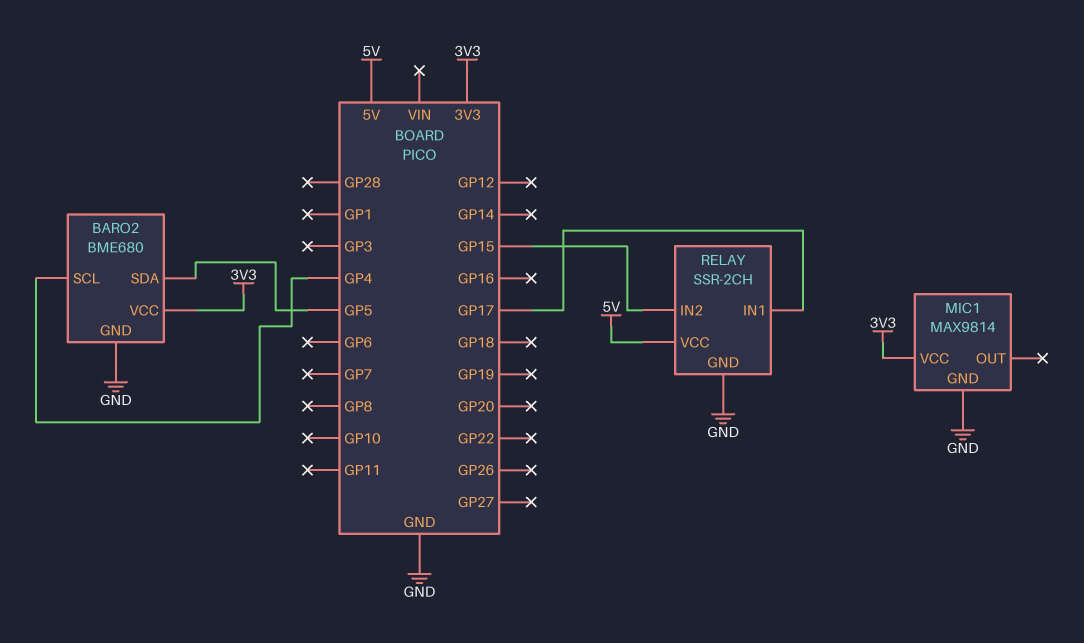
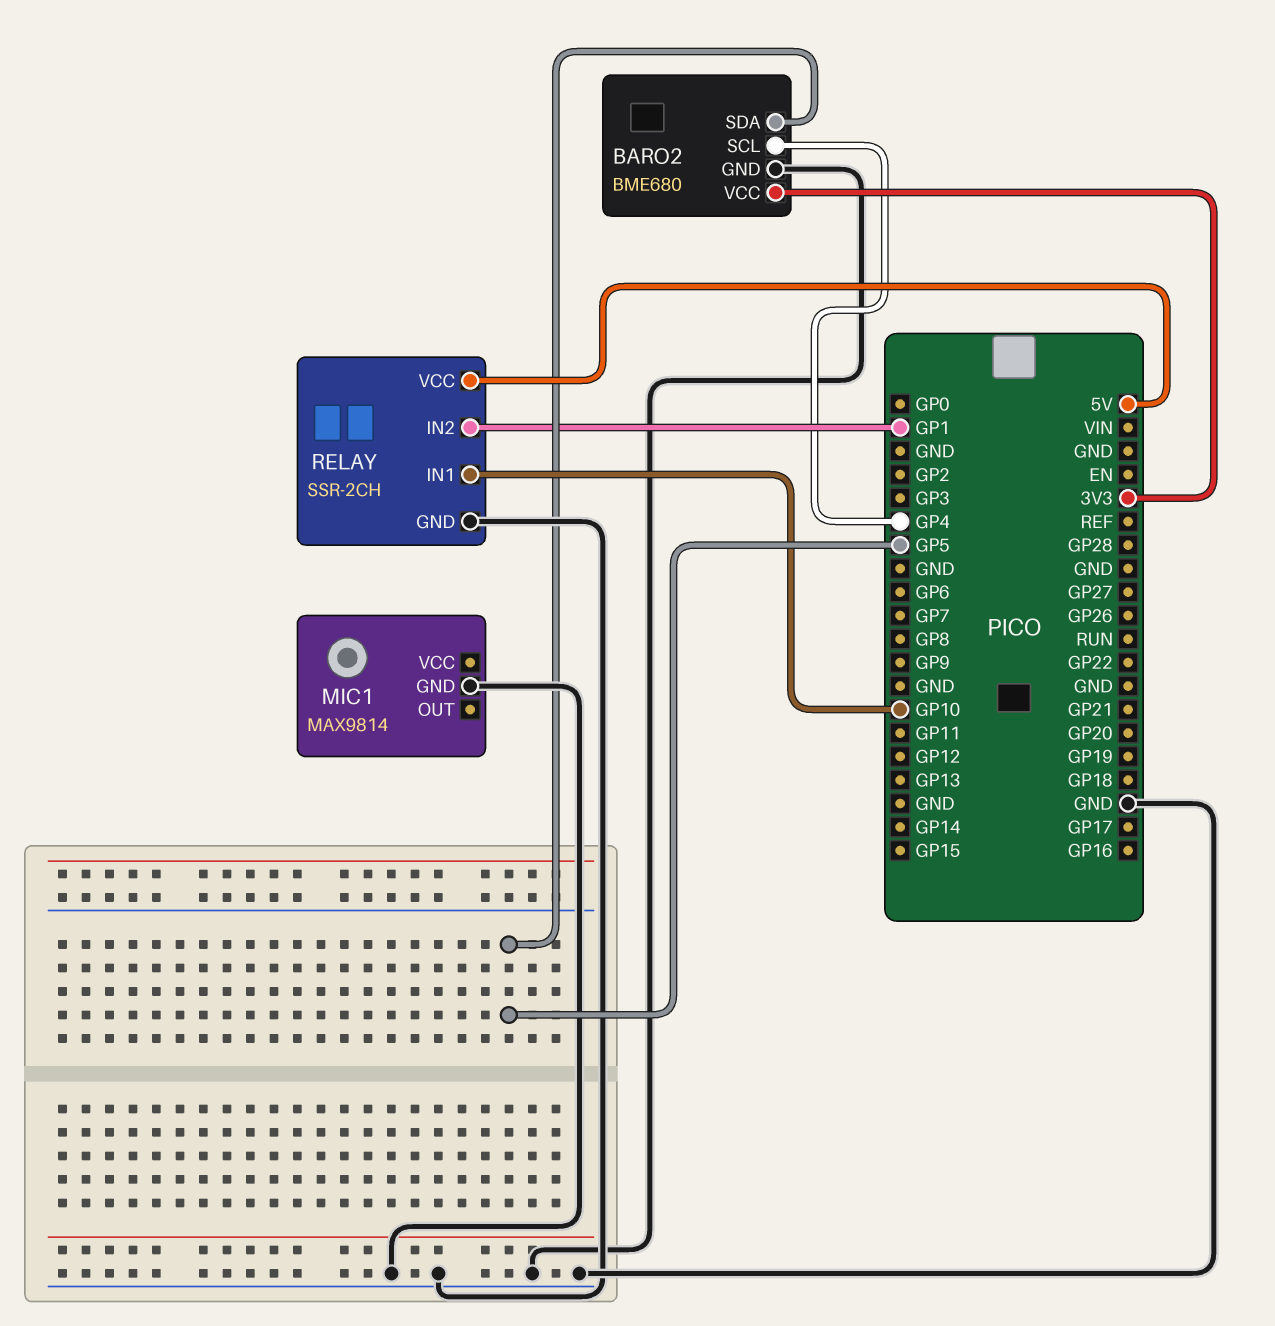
MIC1 pin VCC: 3V3 -> none
RELAY pin IN1: GP17 -> GP10
RELAY pin IN2: GP15 -> GP1

